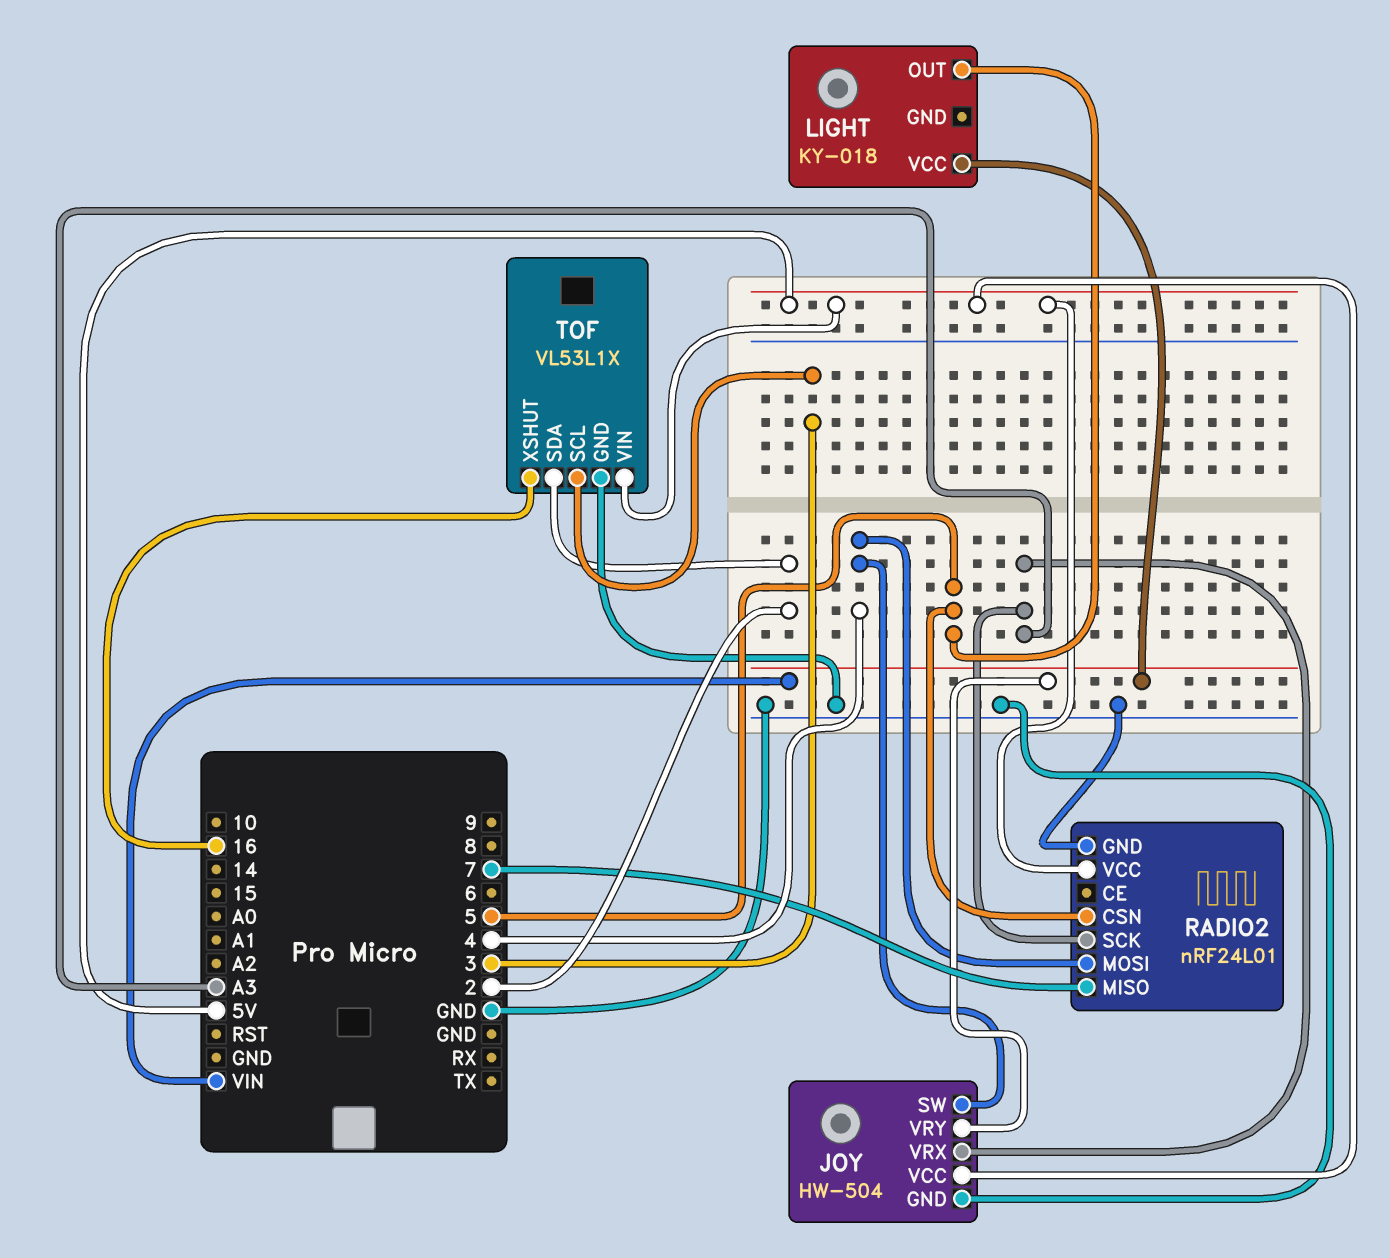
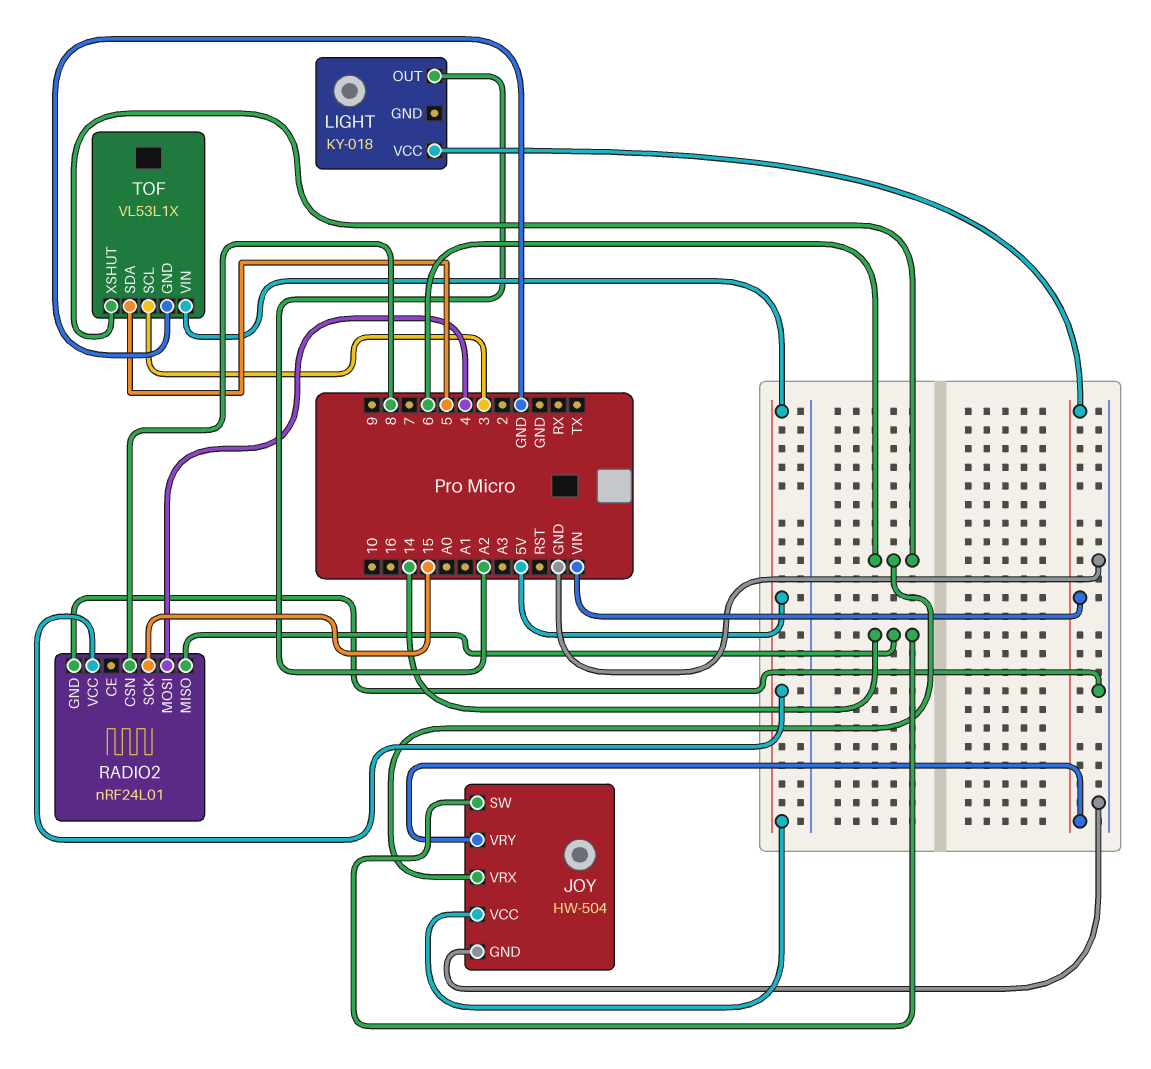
JOY pin SW: 4 -> 14
JOY pin VRX: A3 -> 6
LIGHT pin OUT: 5 -> A2
RADIO2 pin CSN: 5 -> 8
RADIO2 pin MISO: 7 -> 14
RADIO2 pin SCK: A3 -> 15
TOF pin SDA: 2 -> 5
TOF pin XSHUT: 16 -> 6

